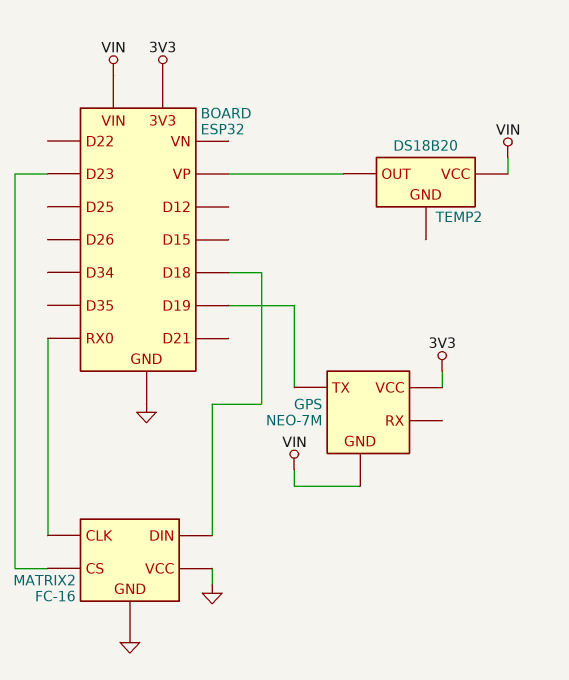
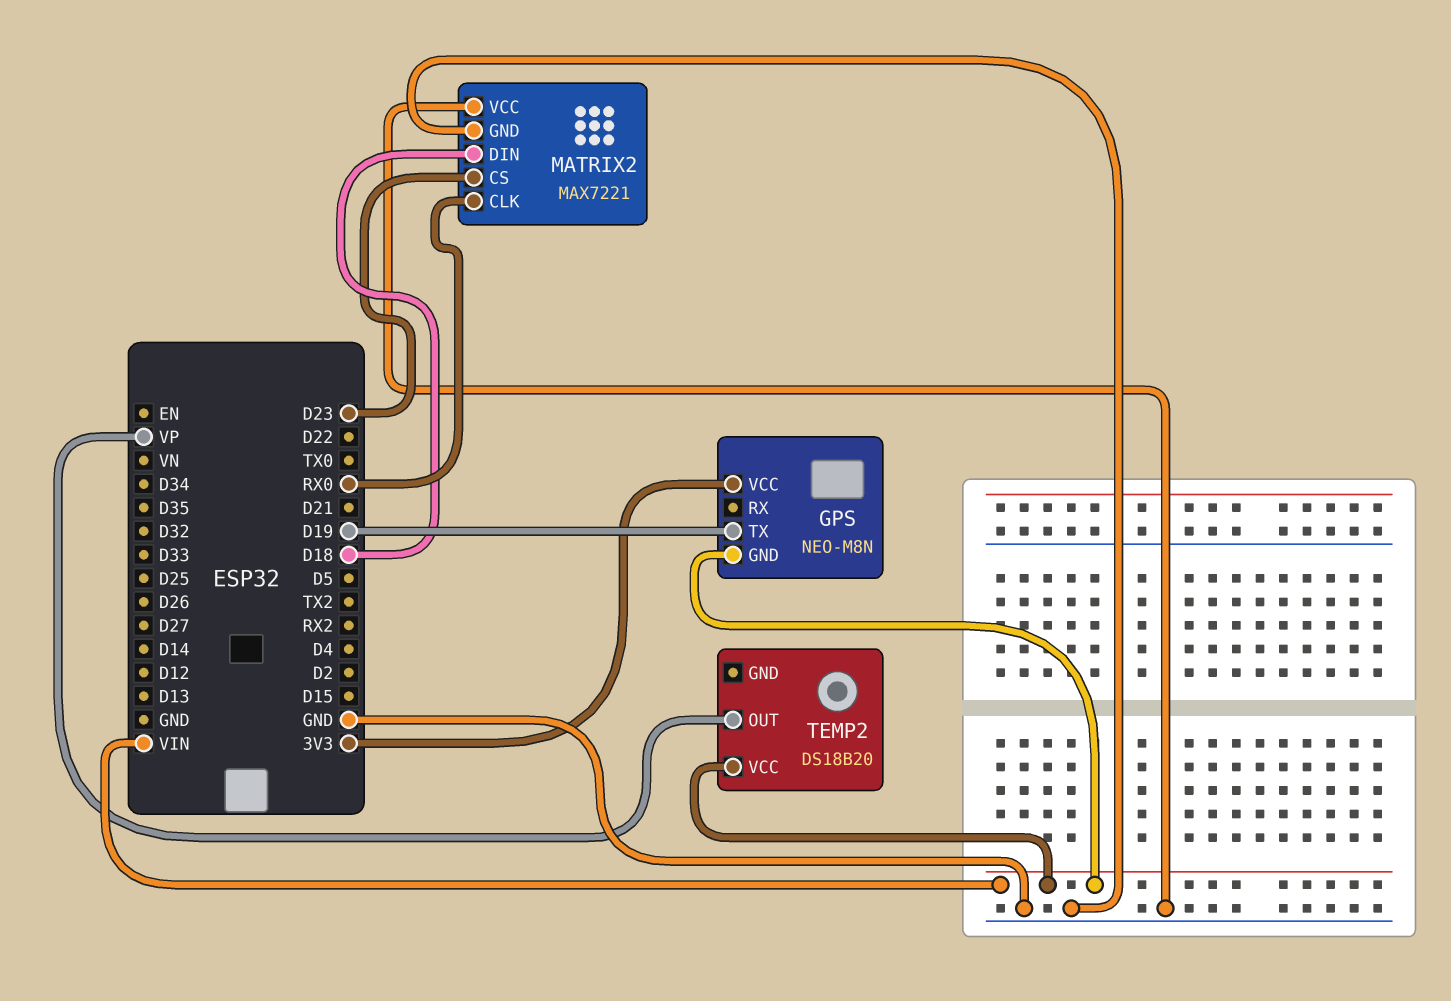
GPS: NEO-7M -> NEO-M8N
MATRIX2: FC-16 -> MAX7221

